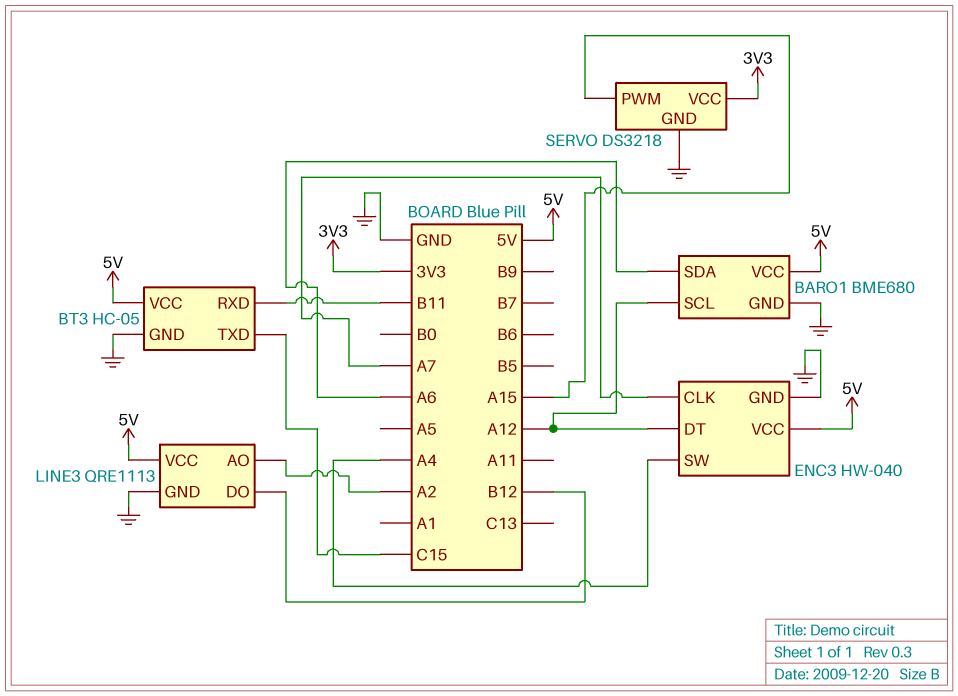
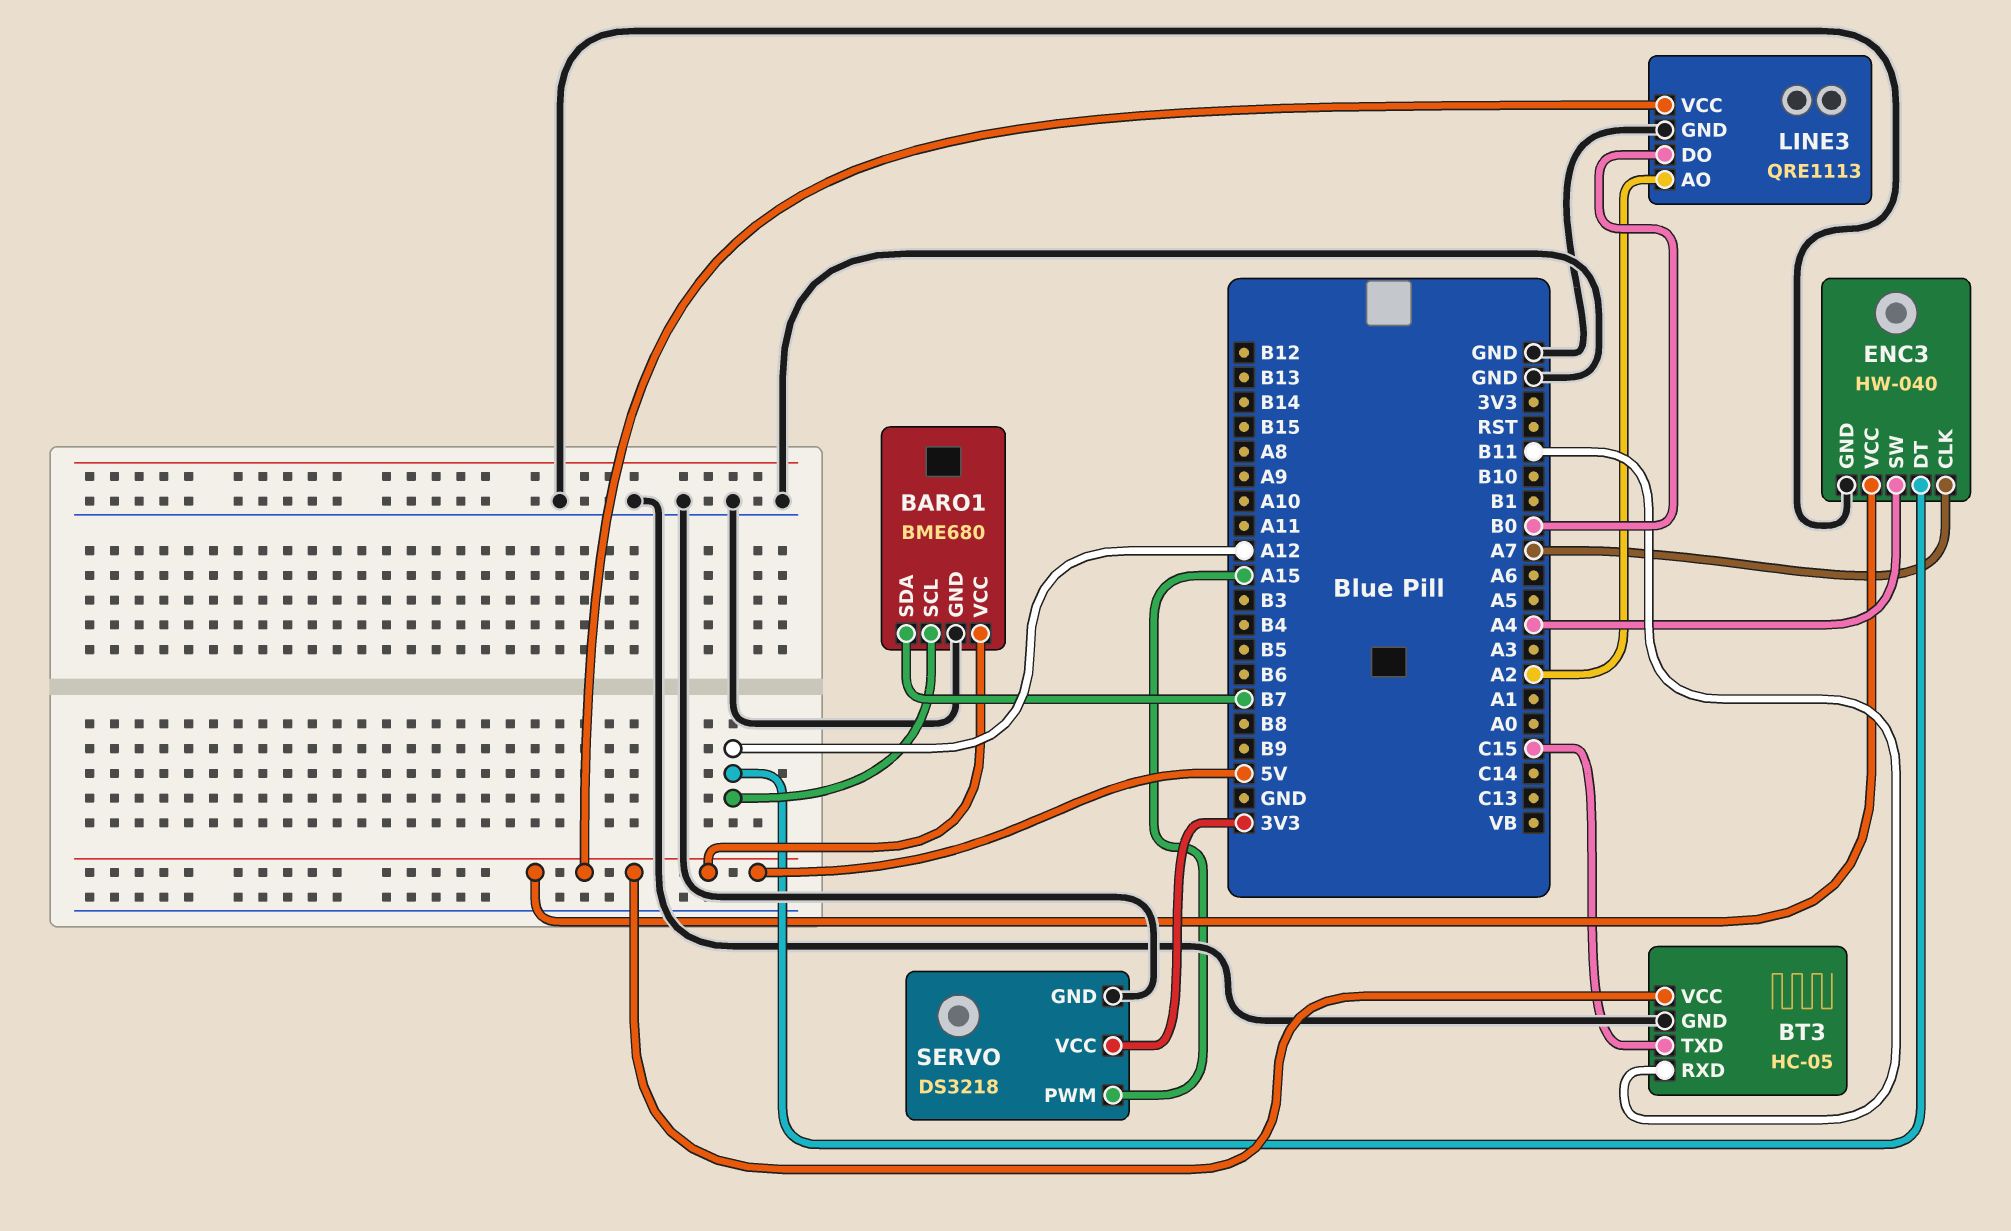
BARO1 pin SDA: A6 -> B7
LINE3 pin DO: B12 -> B0

